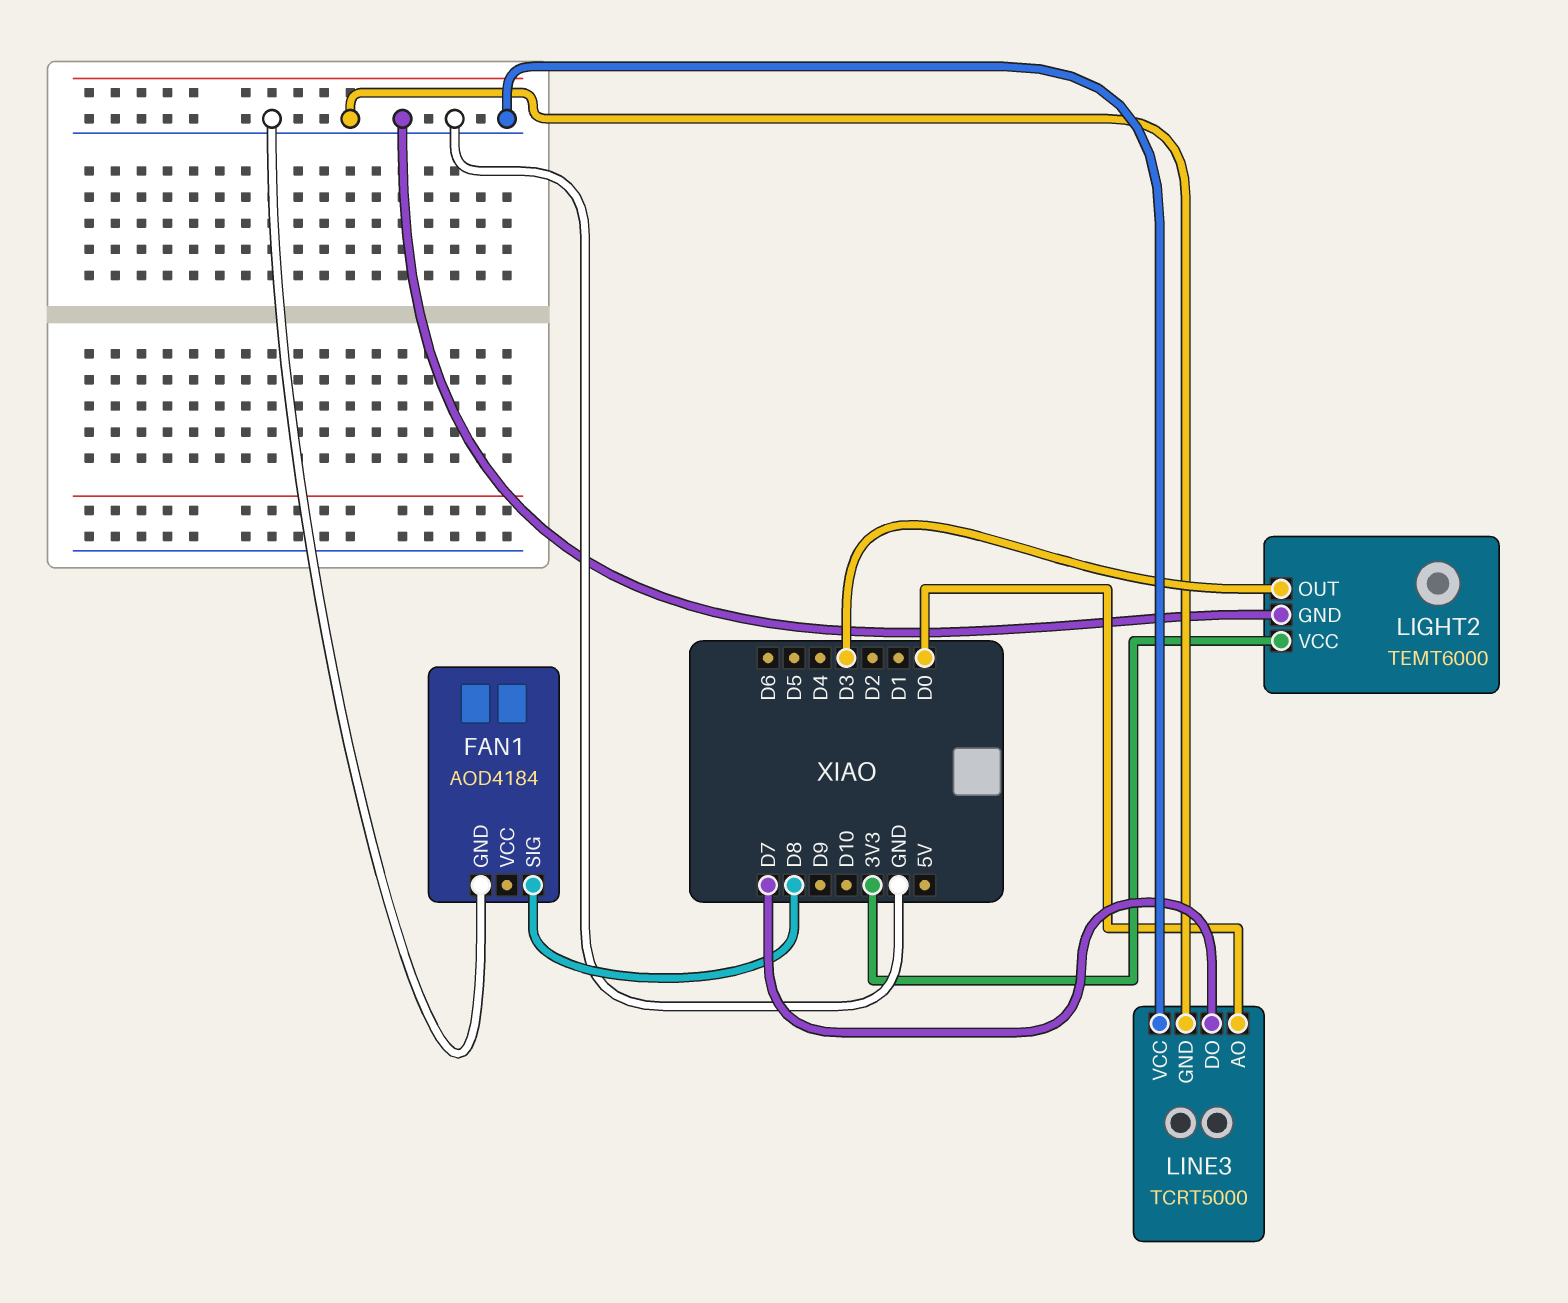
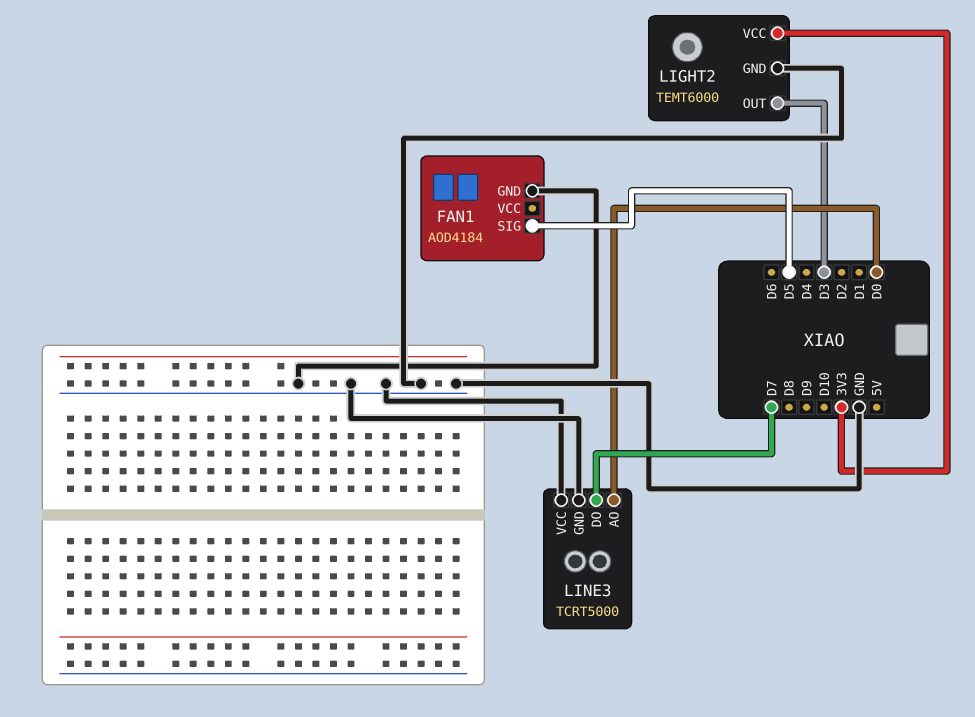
FAN1 pin SIG: D8 -> D5

